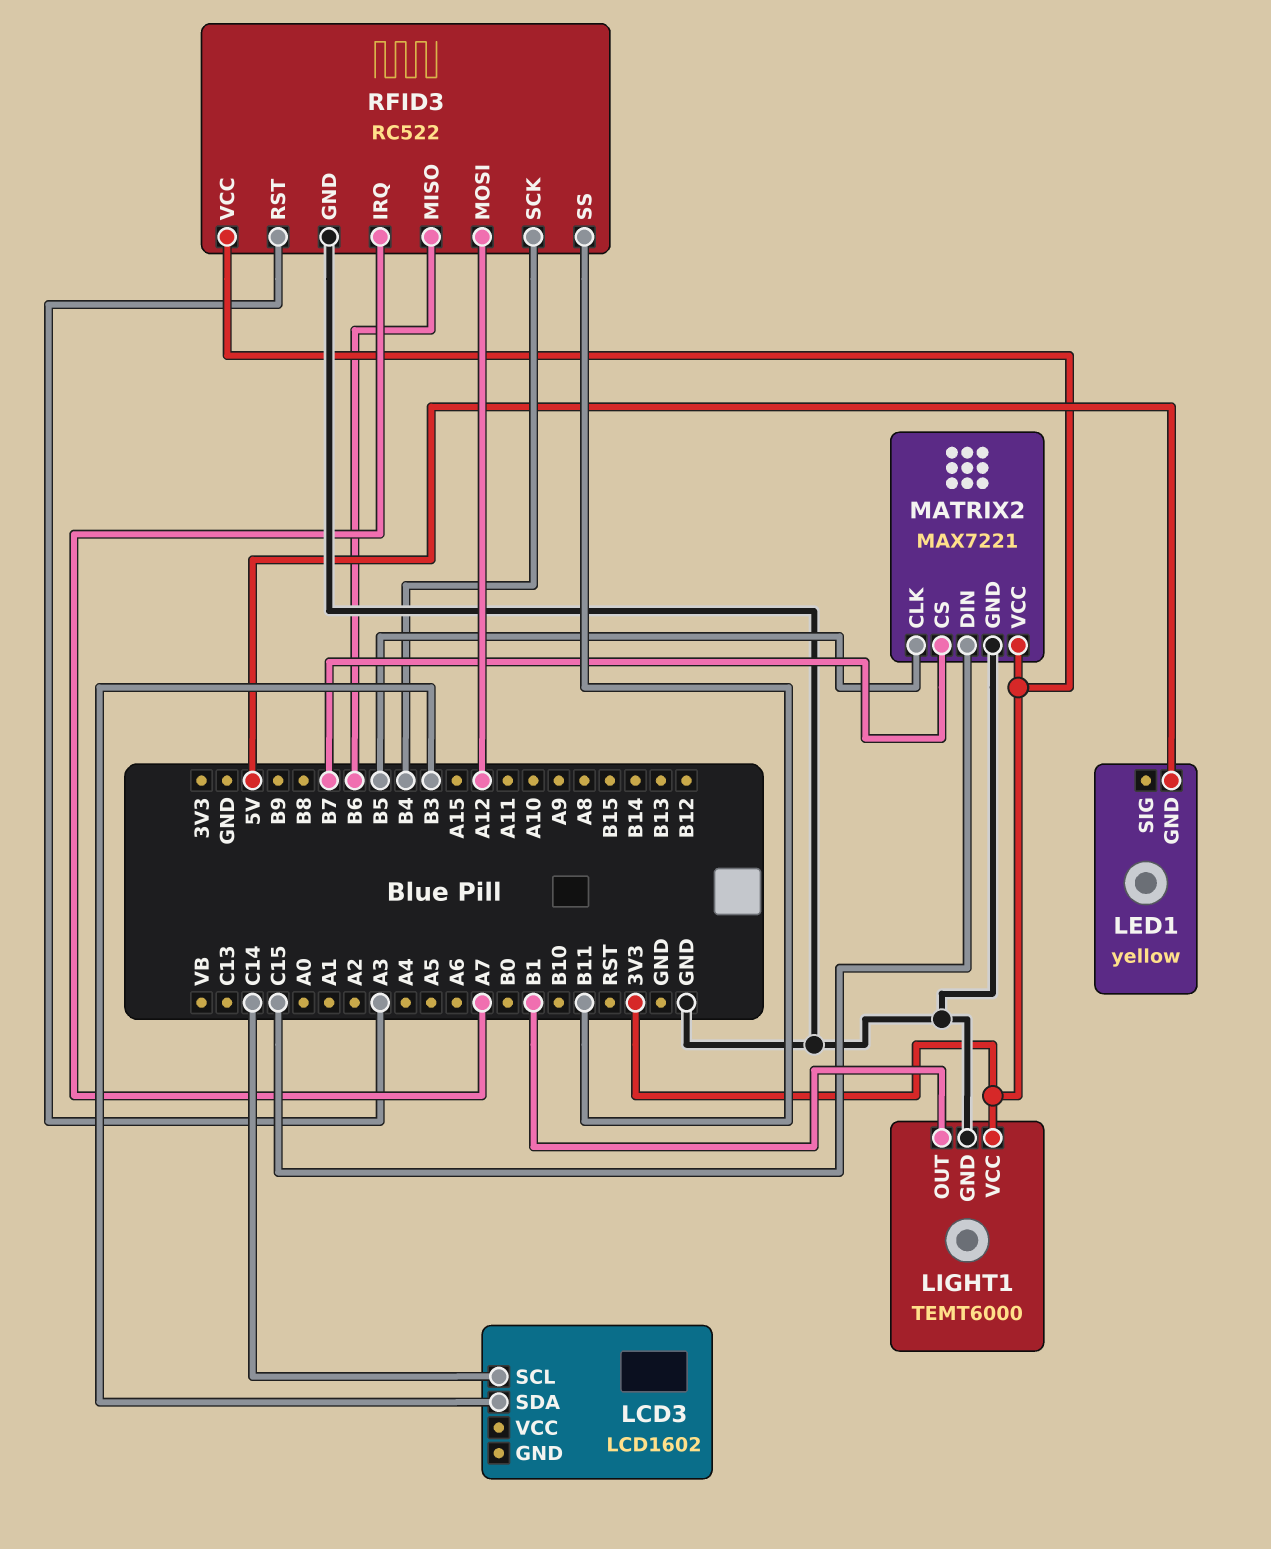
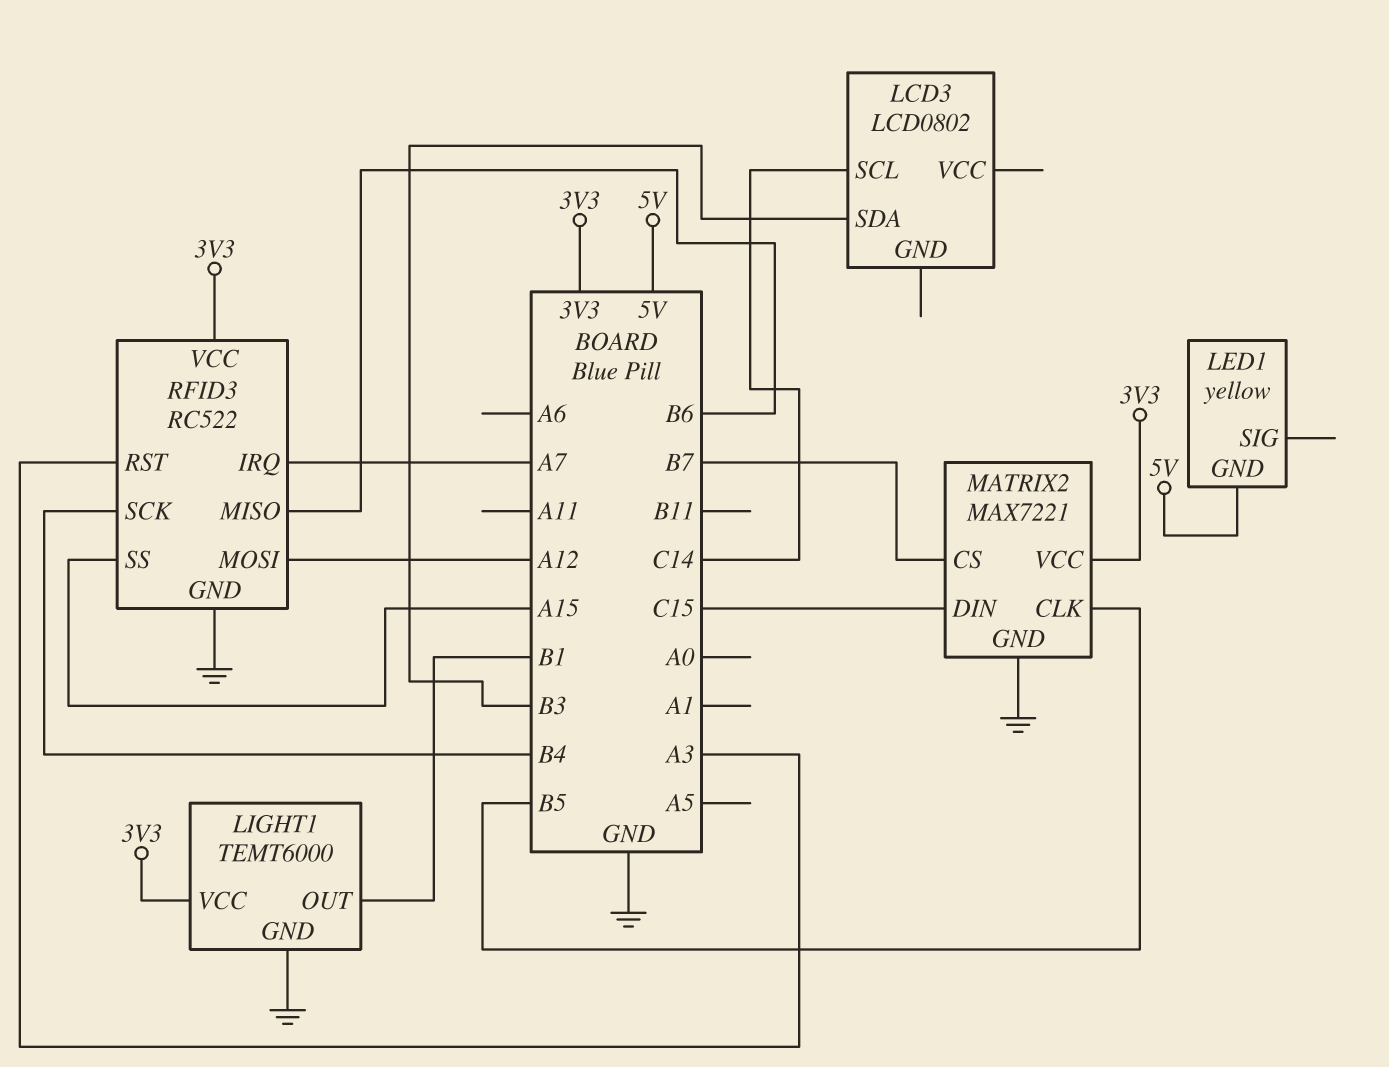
LCD3: LCD1602 -> LCD0802
RFID3 pin SS: B11 -> A15

